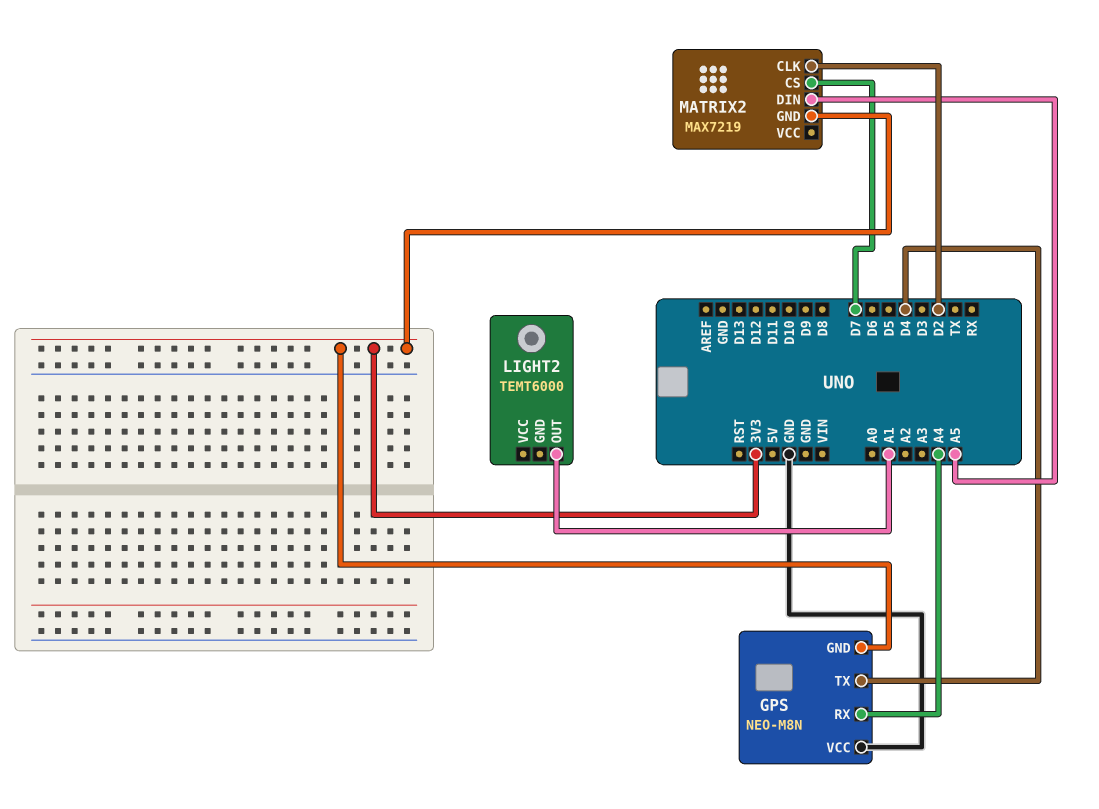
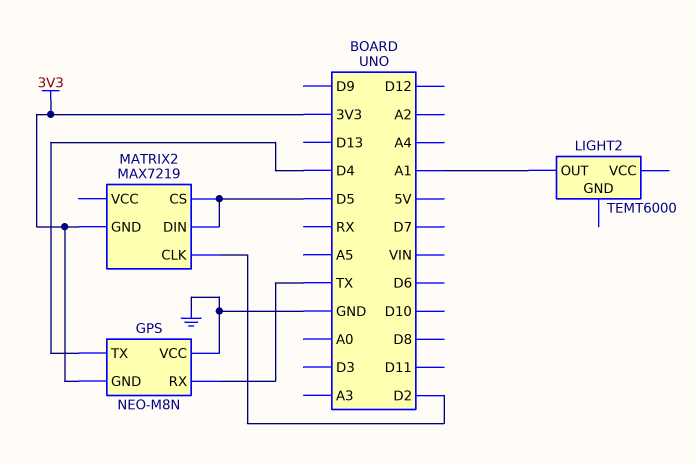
GPS pin RX: A4 -> TX
MATRIX2 pin CS: D7 -> D5
MATRIX2 pin DIN: A5 -> D5

